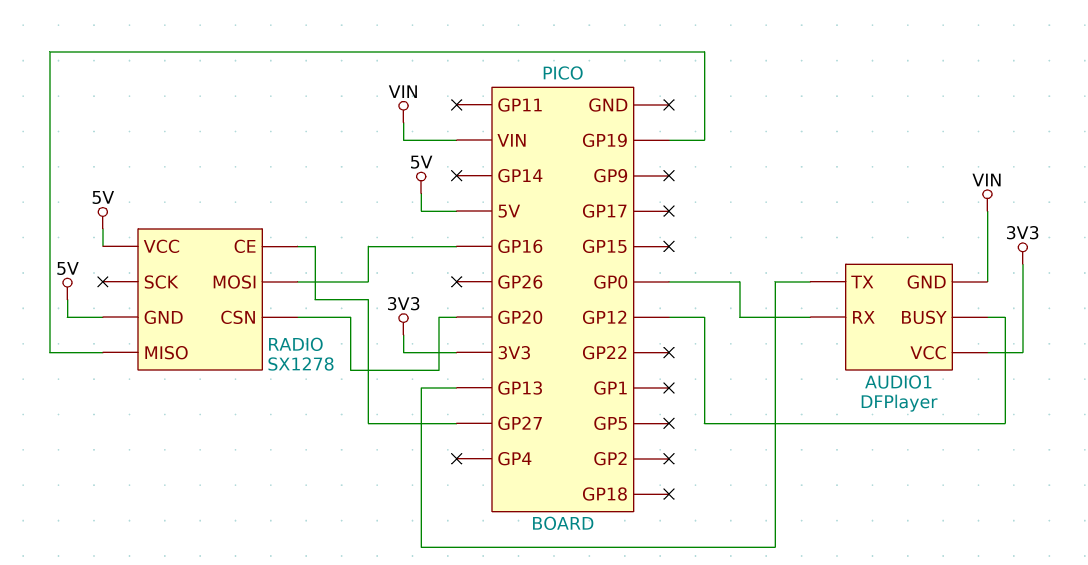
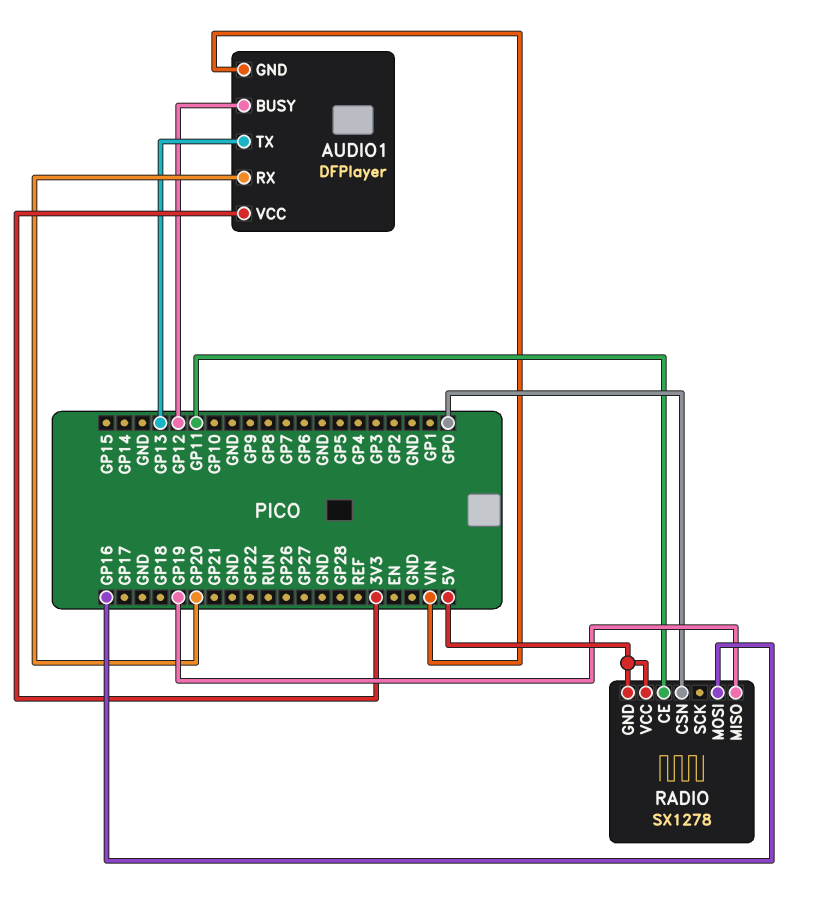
AUDIO1 pin RX: GP0 -> GP20
RADIO pin CE: GP27 -> GP11
RADIO pin CSN: GP20 -> GP0

